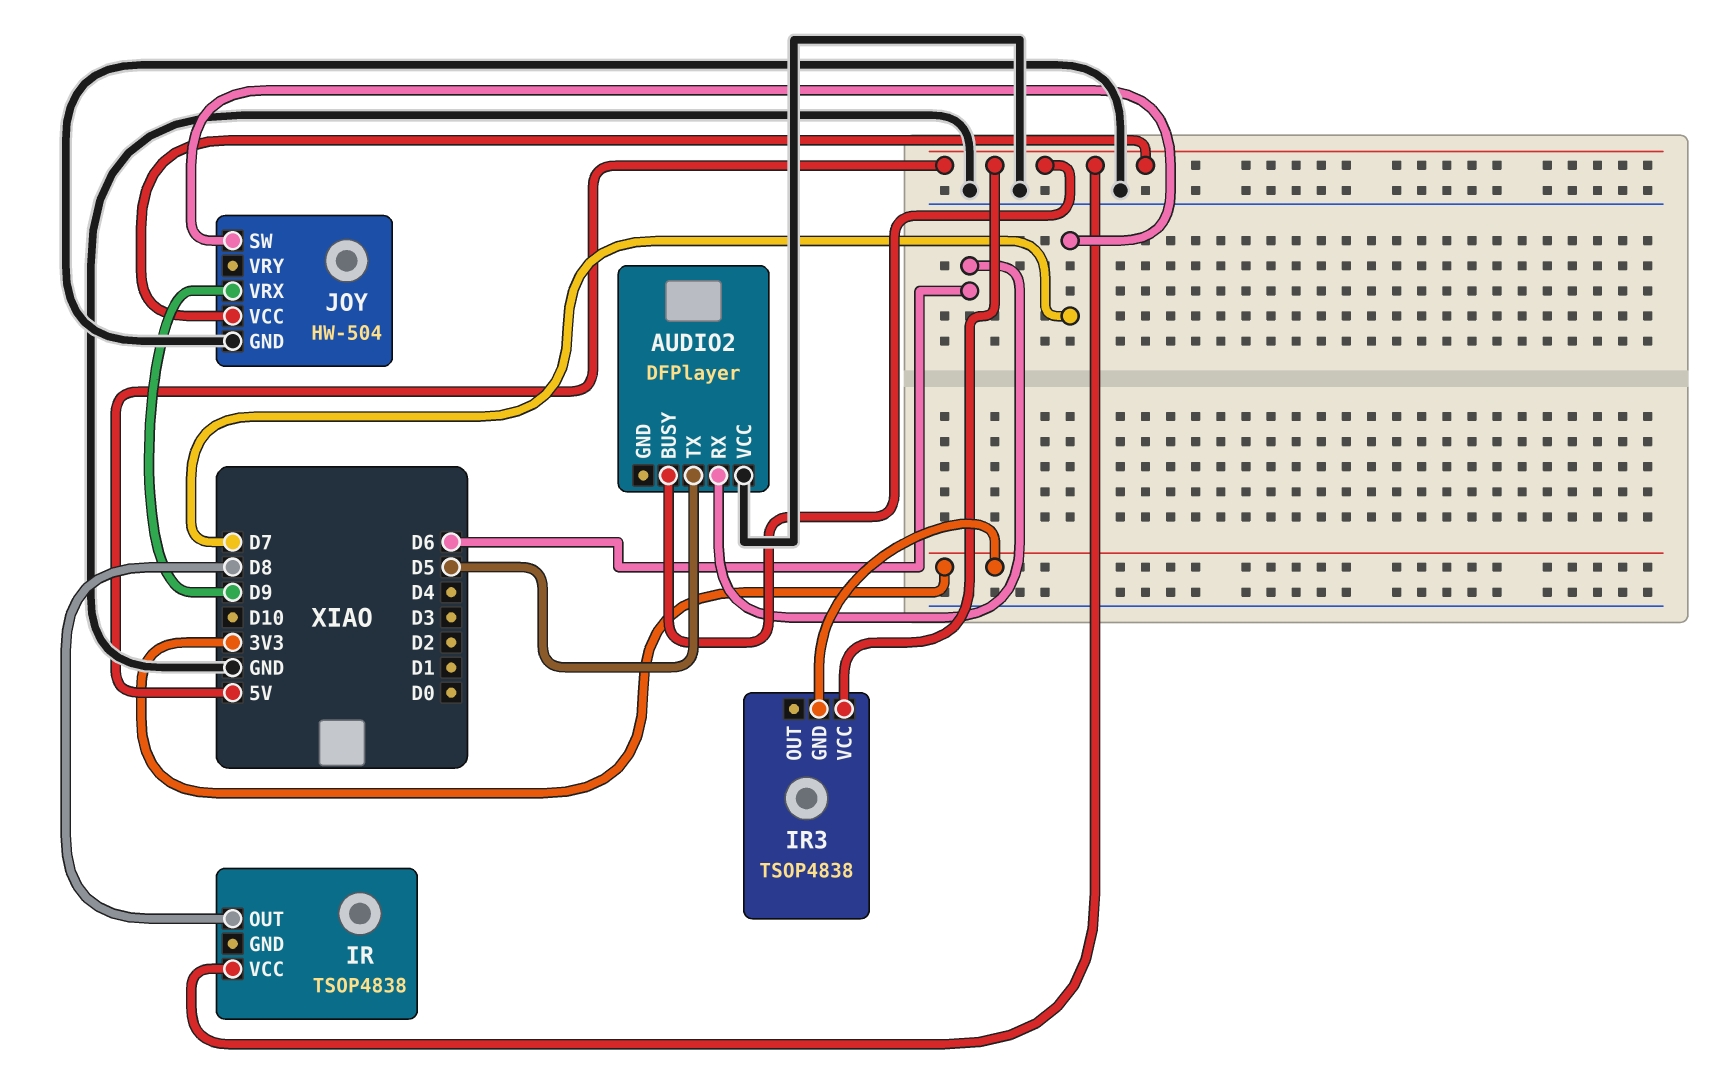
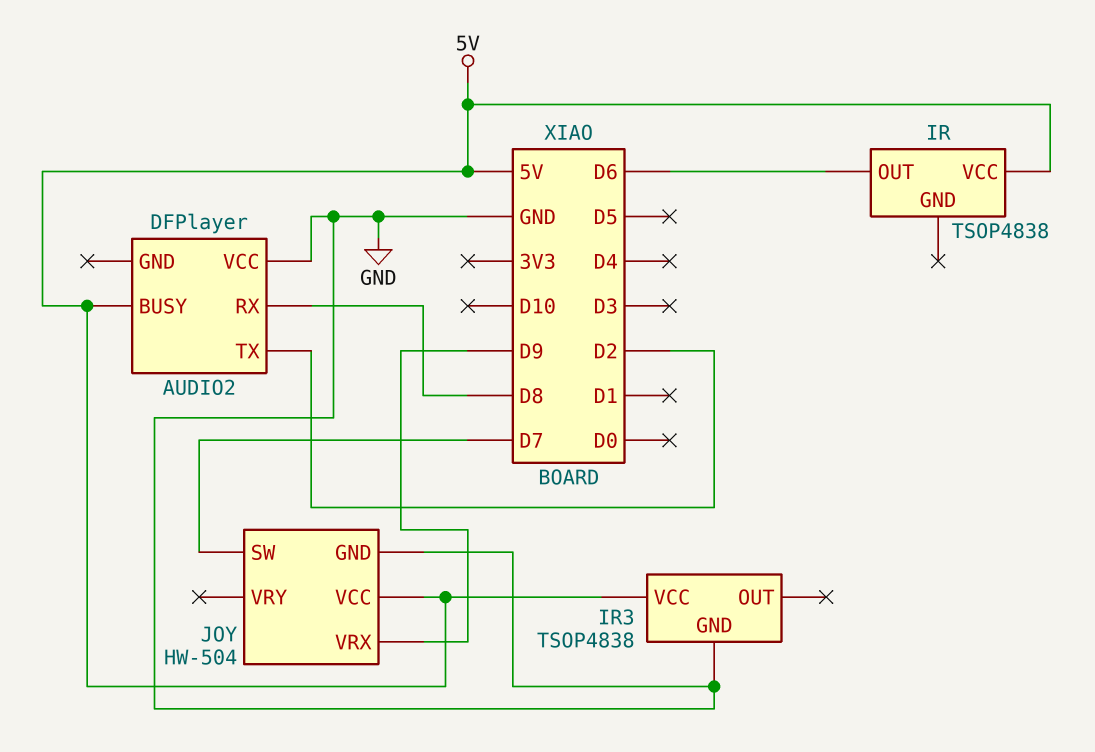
AUDIO2 pin RX: D6 -> D8
AUDIO2 pin TX: D5 -> D2
IR pin OUT: D8 -> D6
IR3 pin GND: 3V3 -> GND

